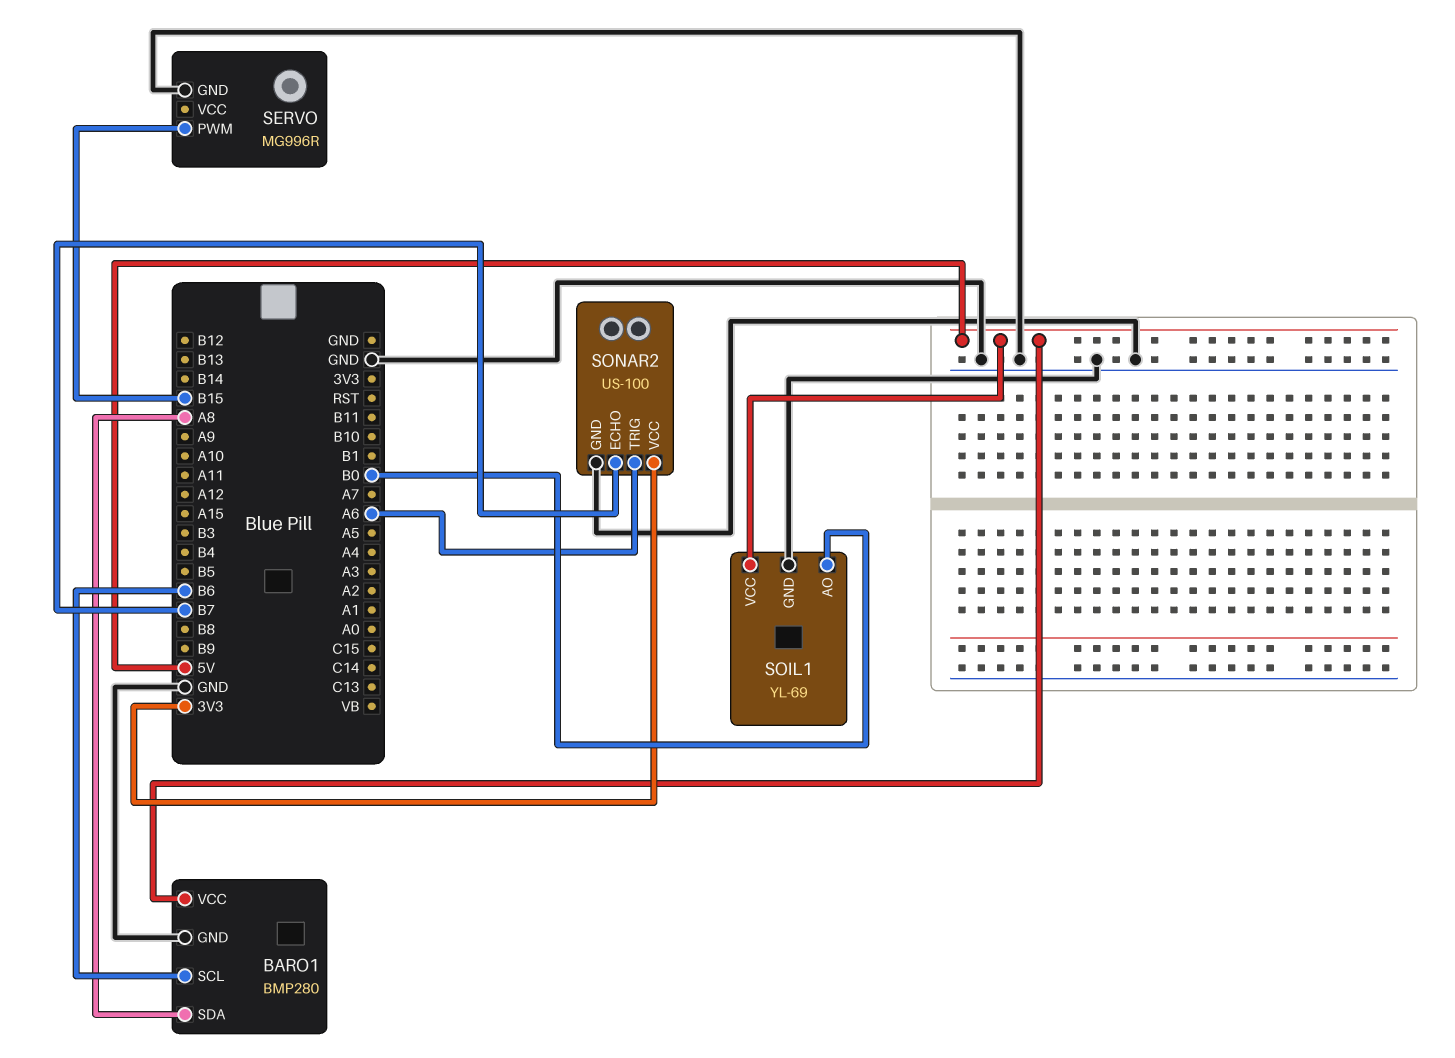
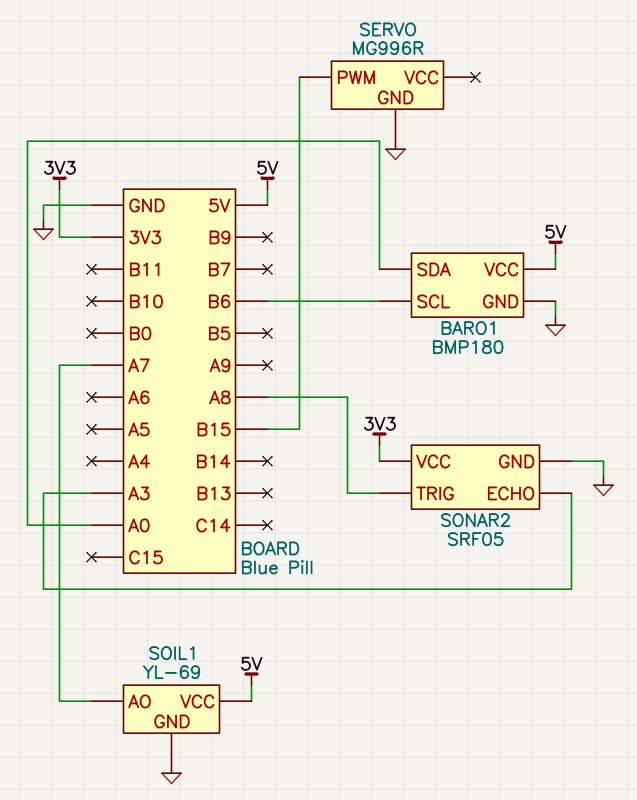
BARO1: BMP280 -> BMP180
BARO1 pin SDA: A8 -> A0
SOIL1 pin AO: B0 -> A7
SONAR2: US-100 -> SRF05
SONAR2 pin ECHO: B7 -> A3
SONAR2 pin TRIG: A6 -> A8

